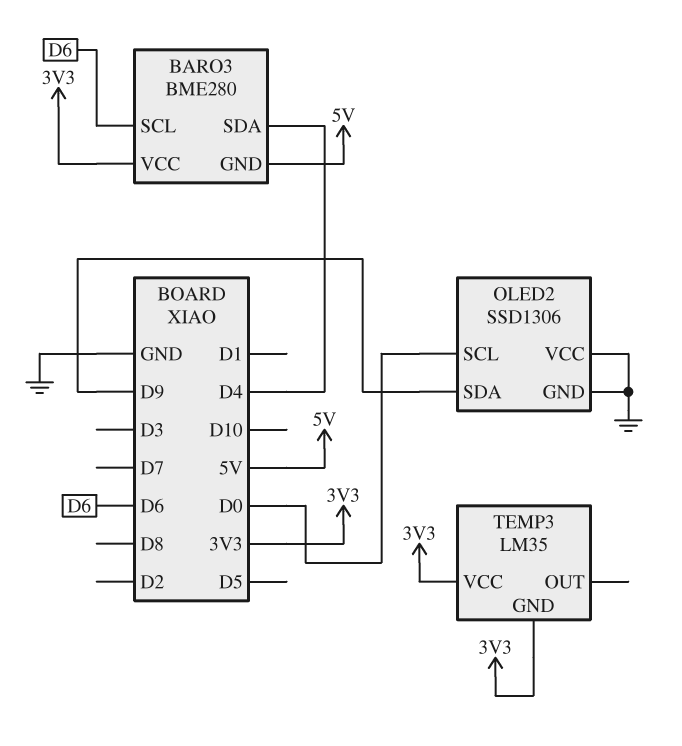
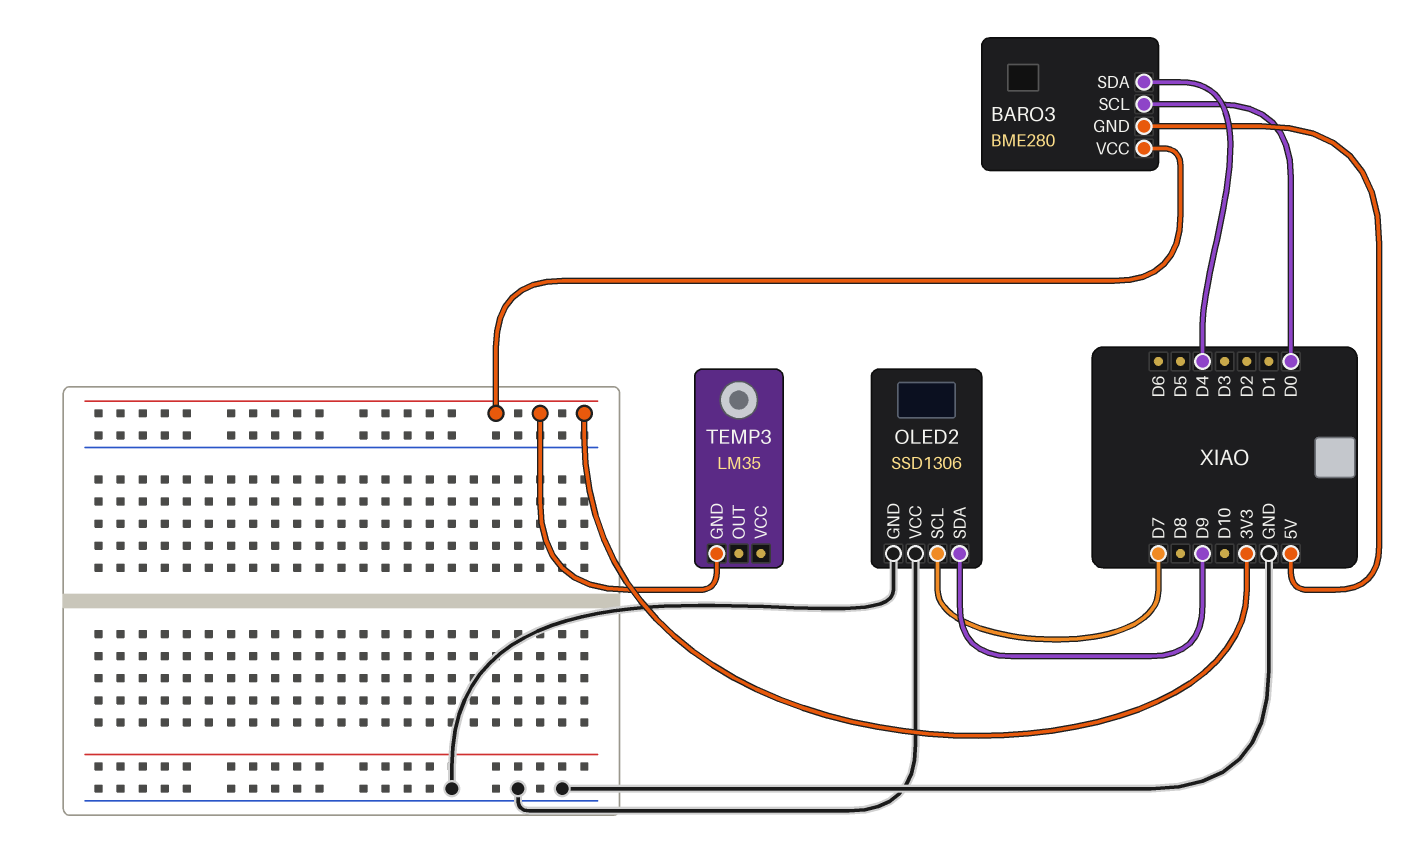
BARO3 pin SCL: D6 -> D0
OLED2 pin SCL: D0 -> D7
TEMP3 pin VCC: 3V3 -> none

